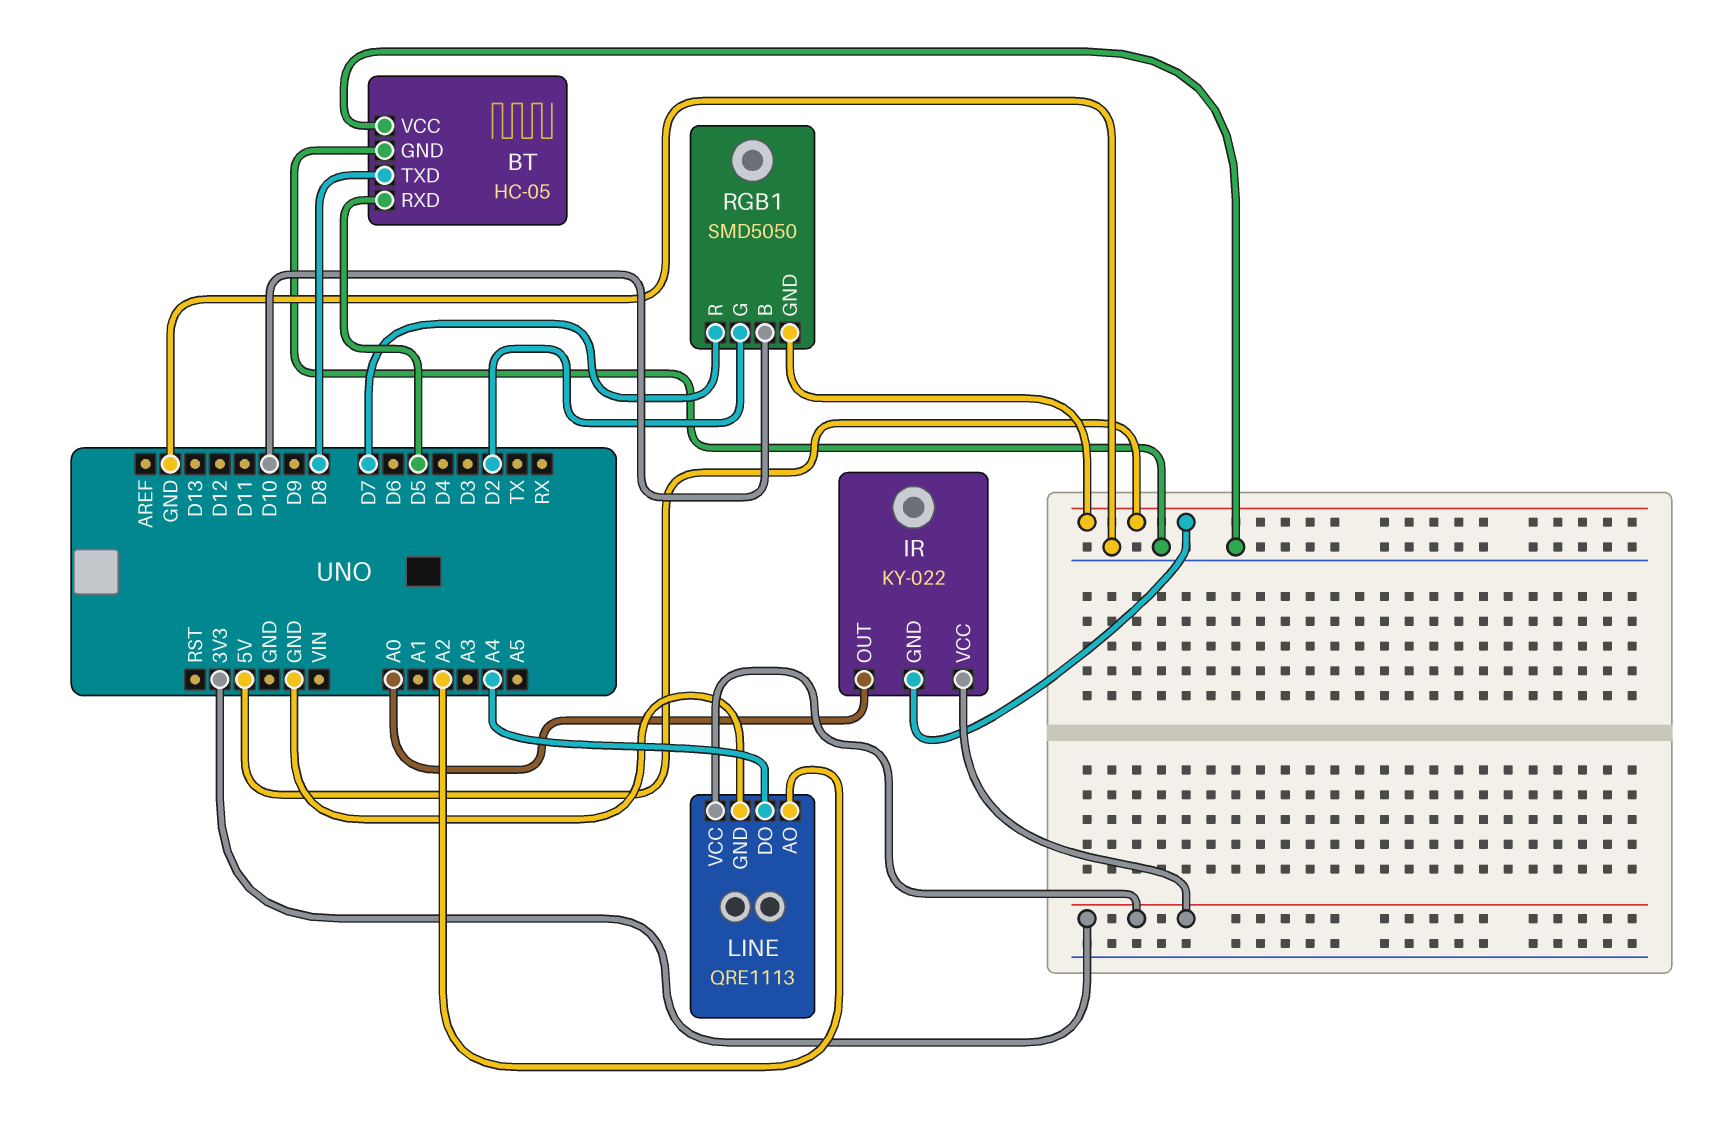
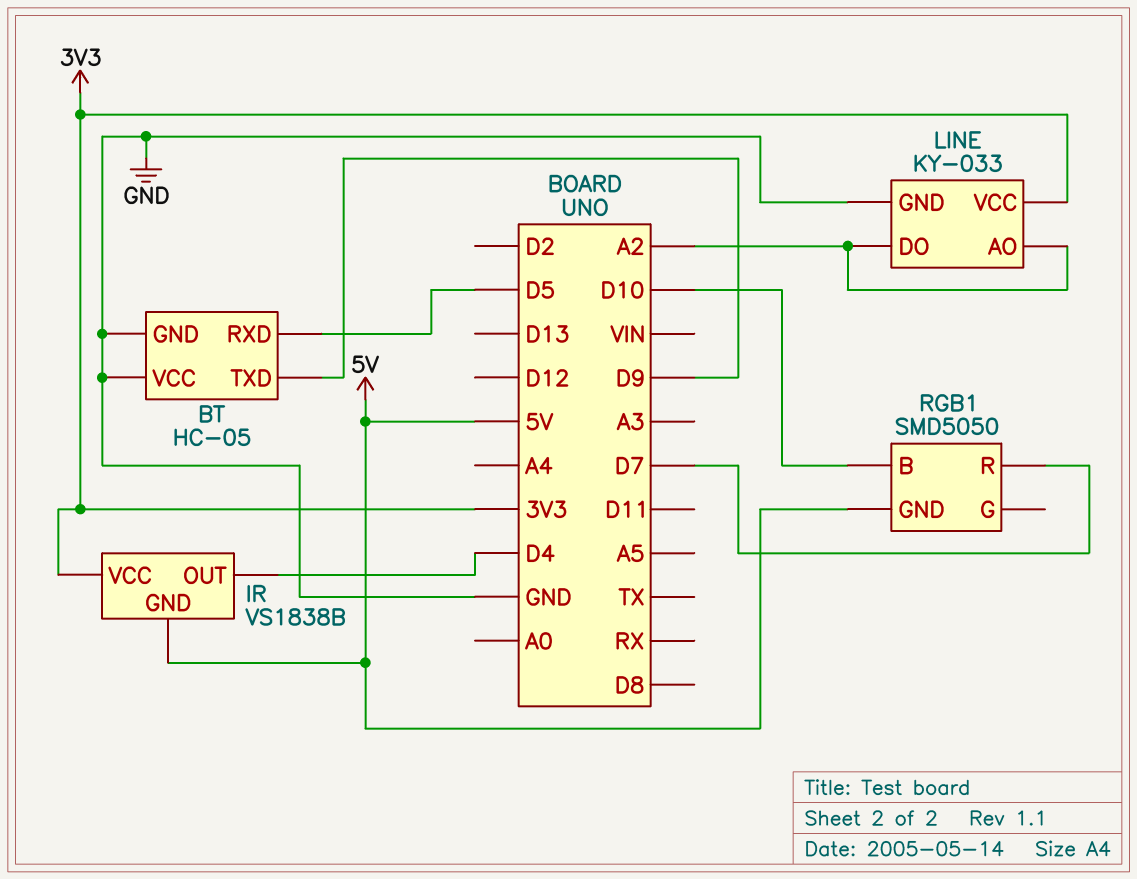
BT pin TXD: D8 -> D9
IR: KY-022 -> VS1838B
IR pin OUT: A0 -> D4
LINE: QRE1113 -> KY-033
LINE pin DO: A4 -> A2
RGB1 pin G: D2 -> none

